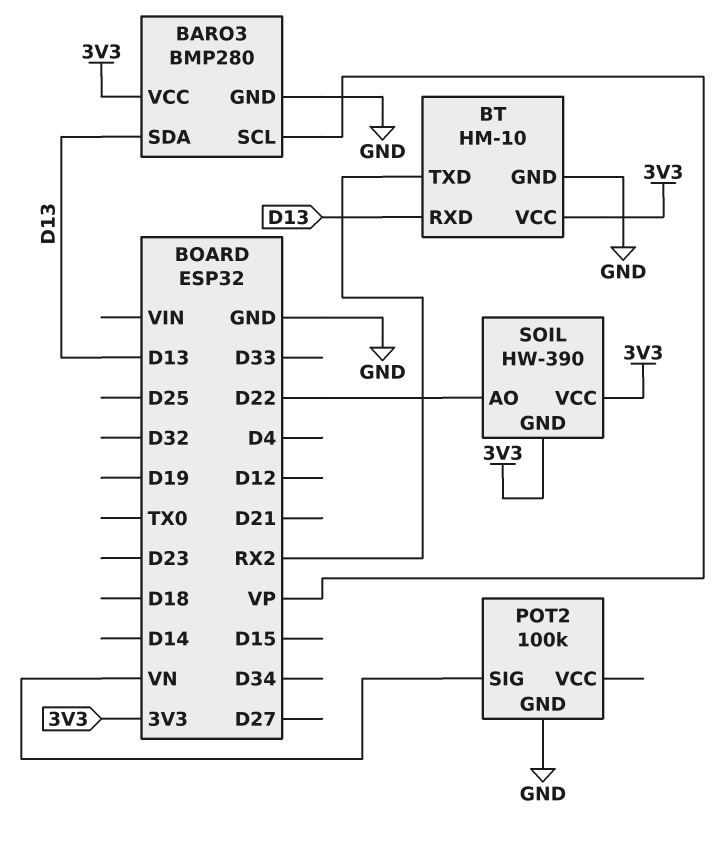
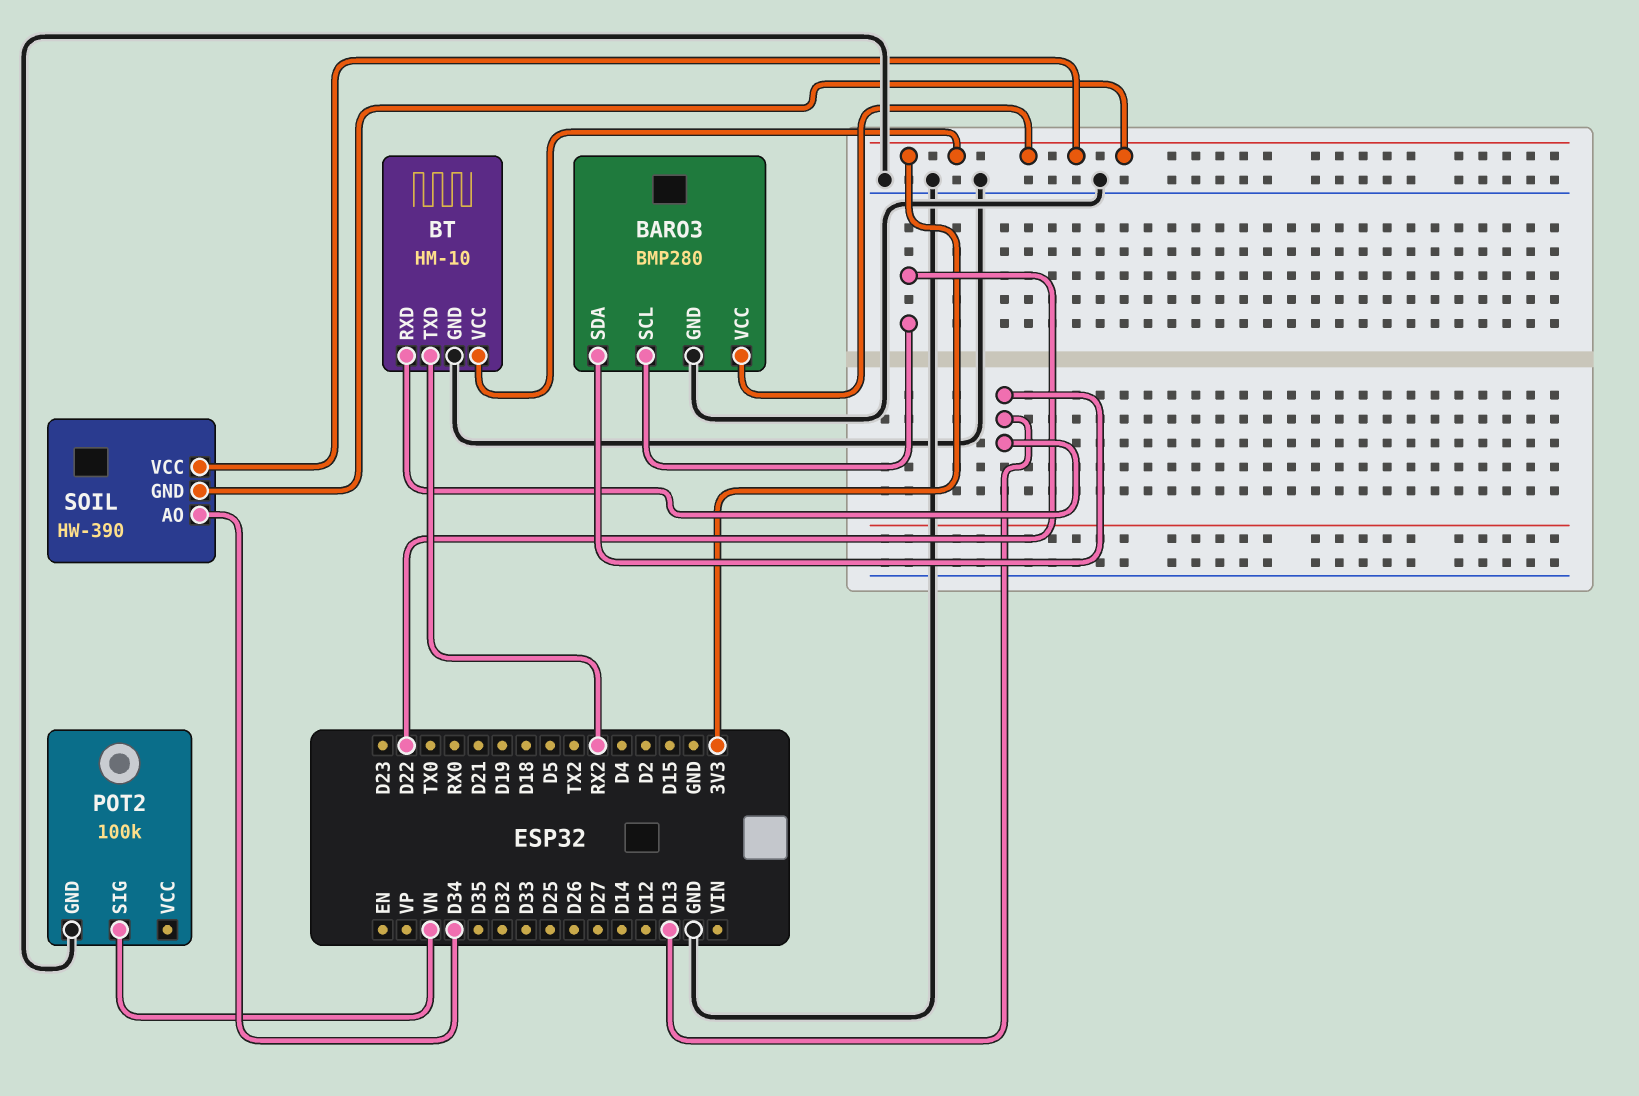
BARO3 pin SCL: VP -> D22
SOIL pin AO: D22 -> D34

